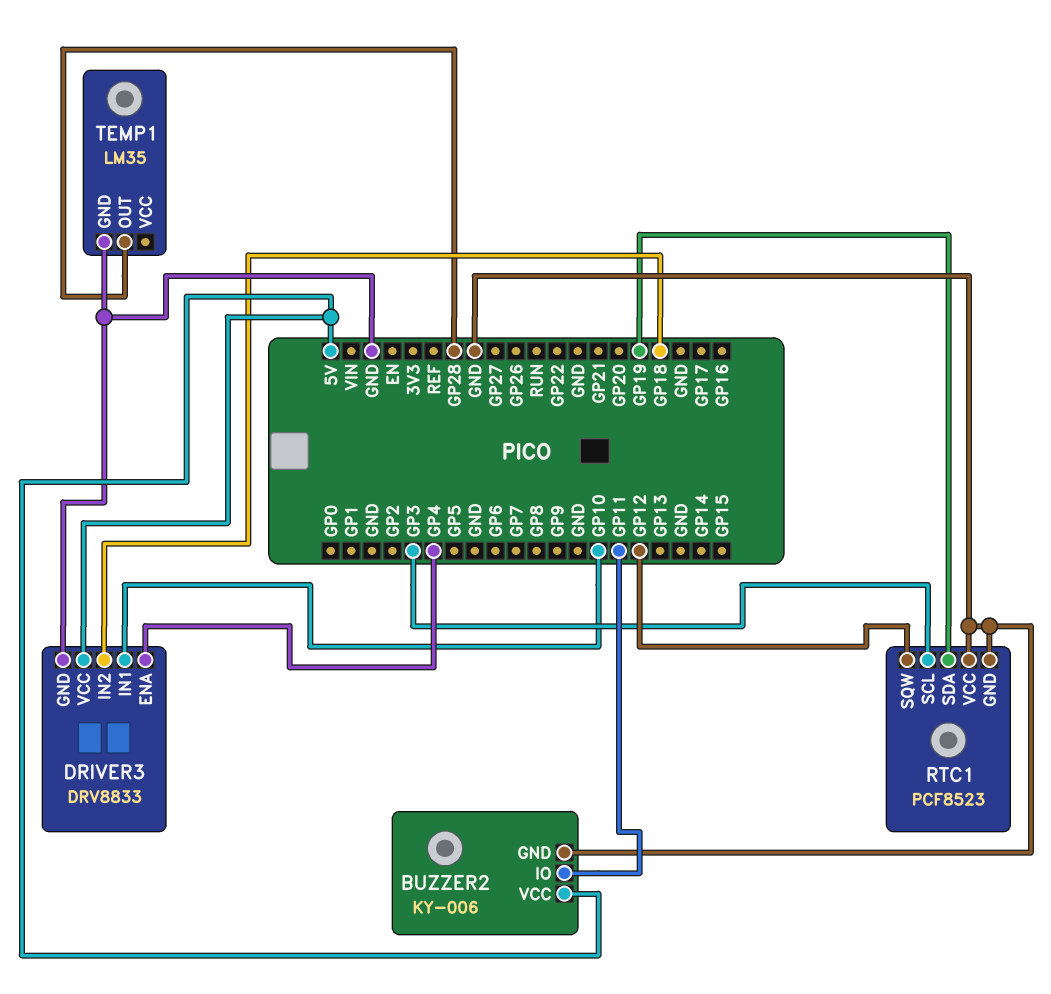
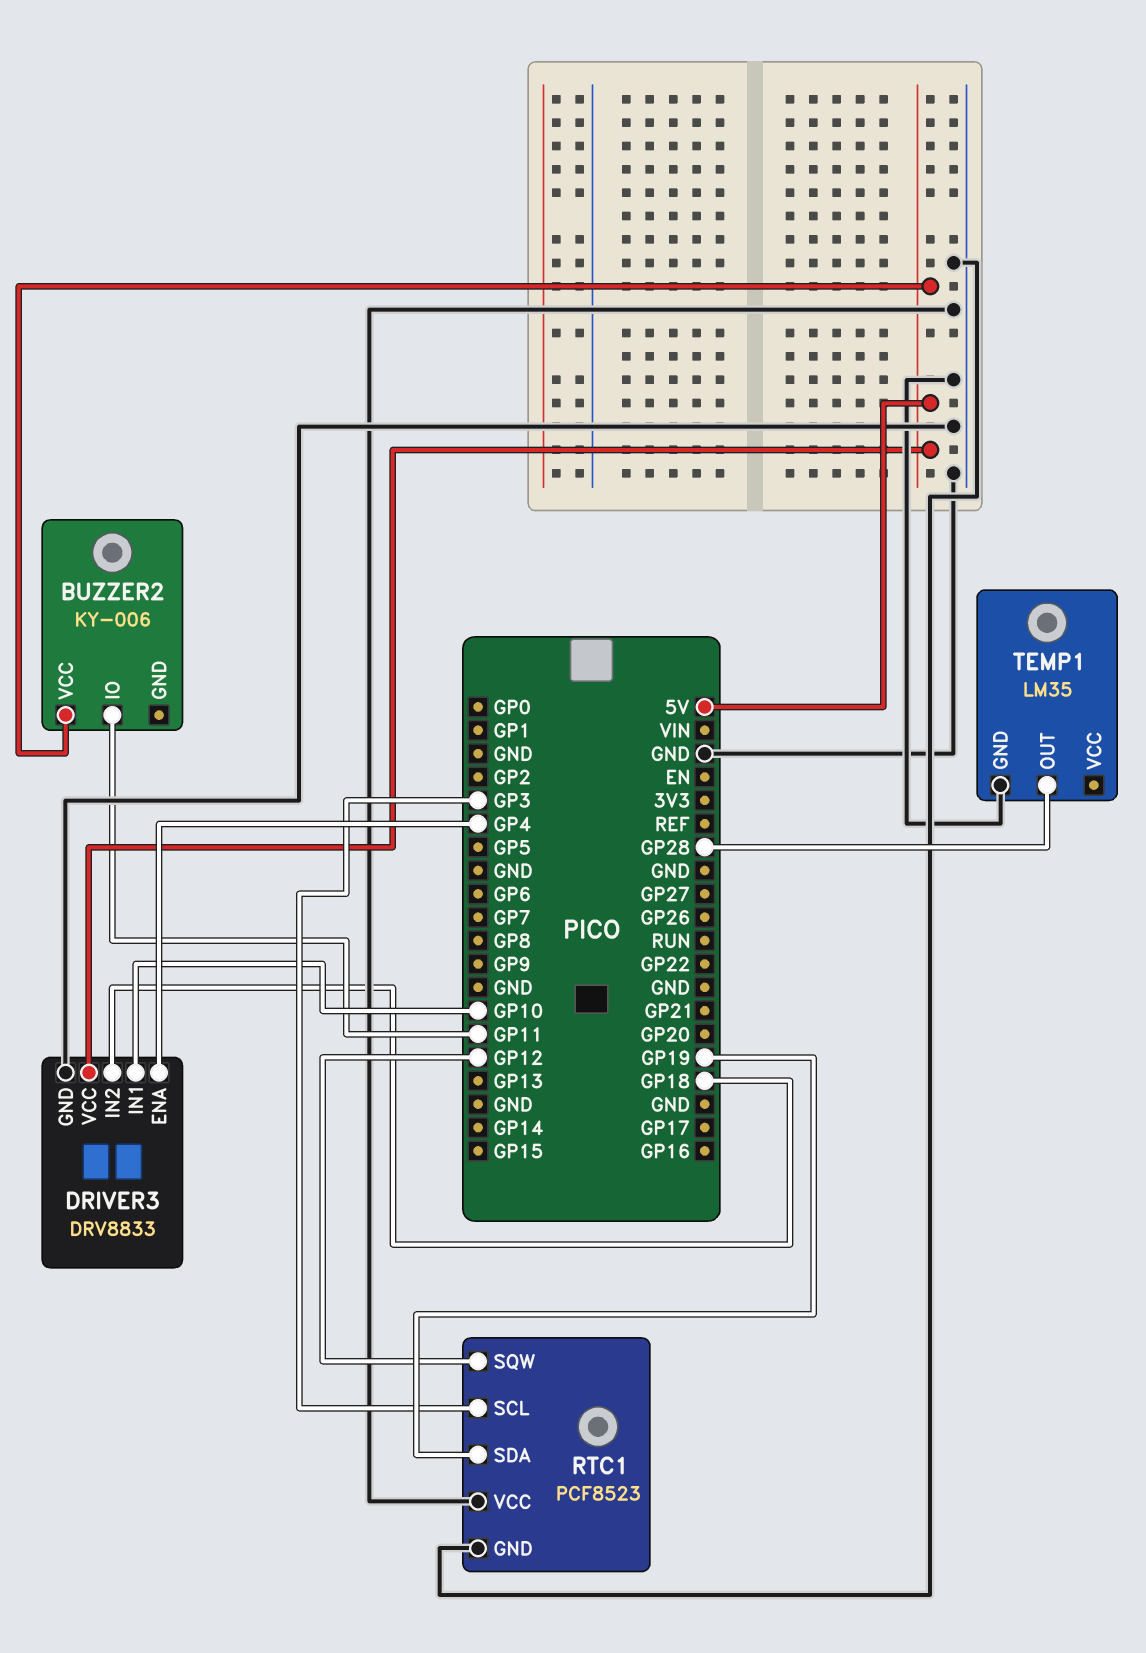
BUZZER2 pin GND: GND -> none

